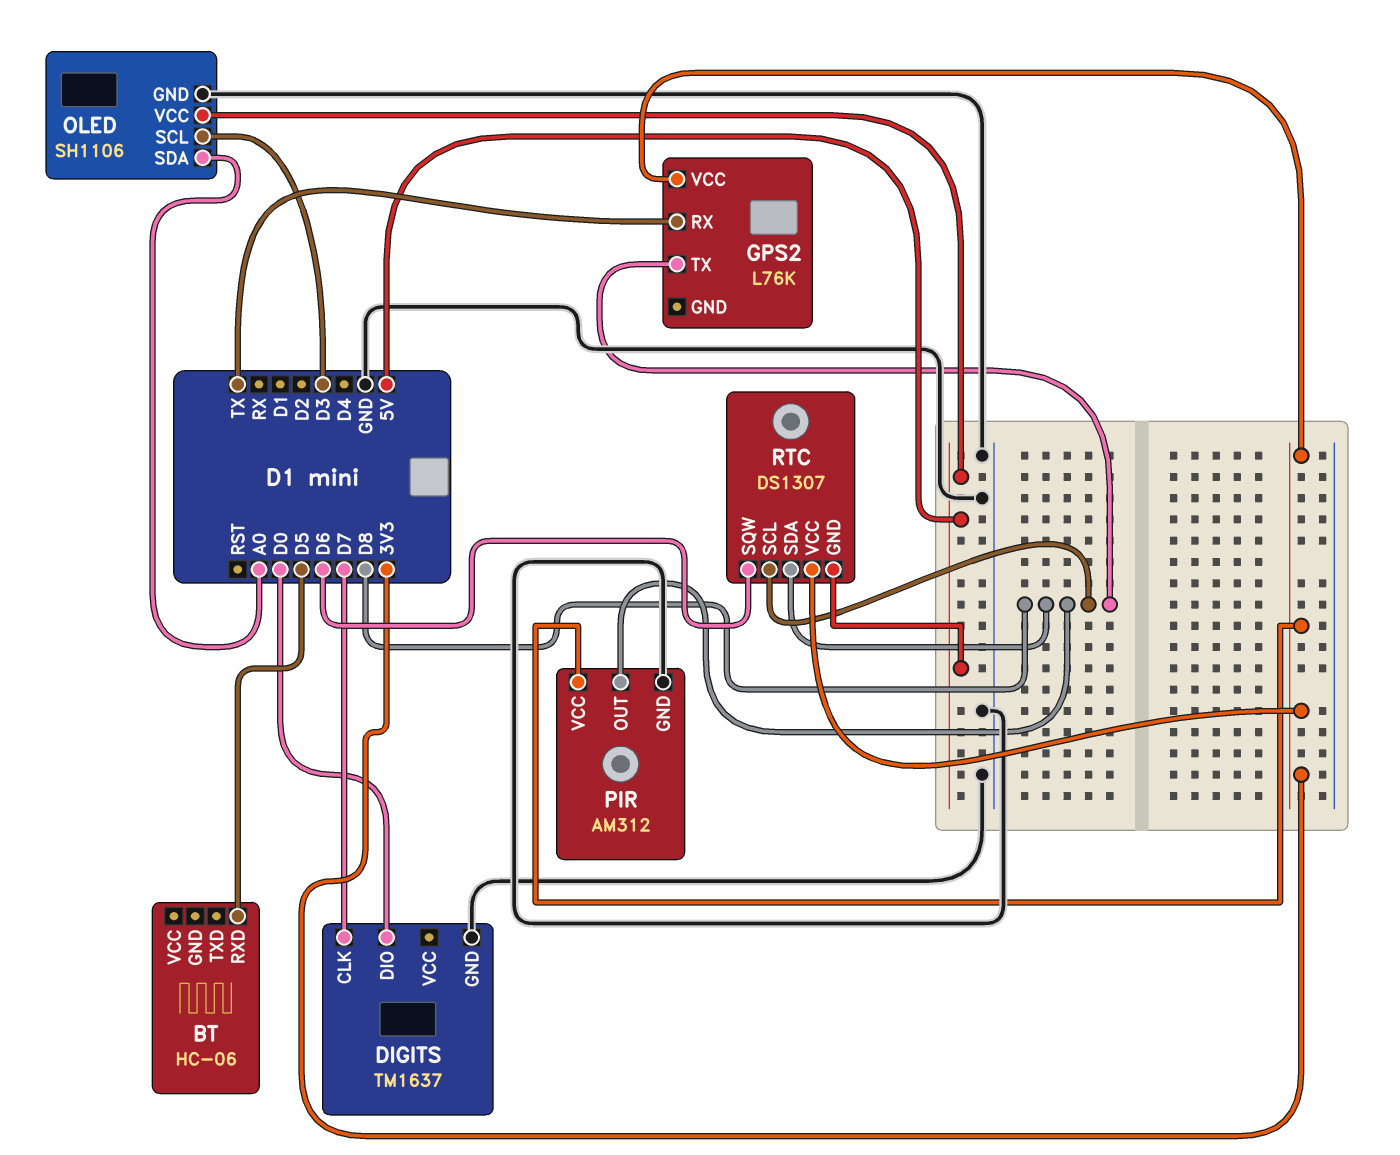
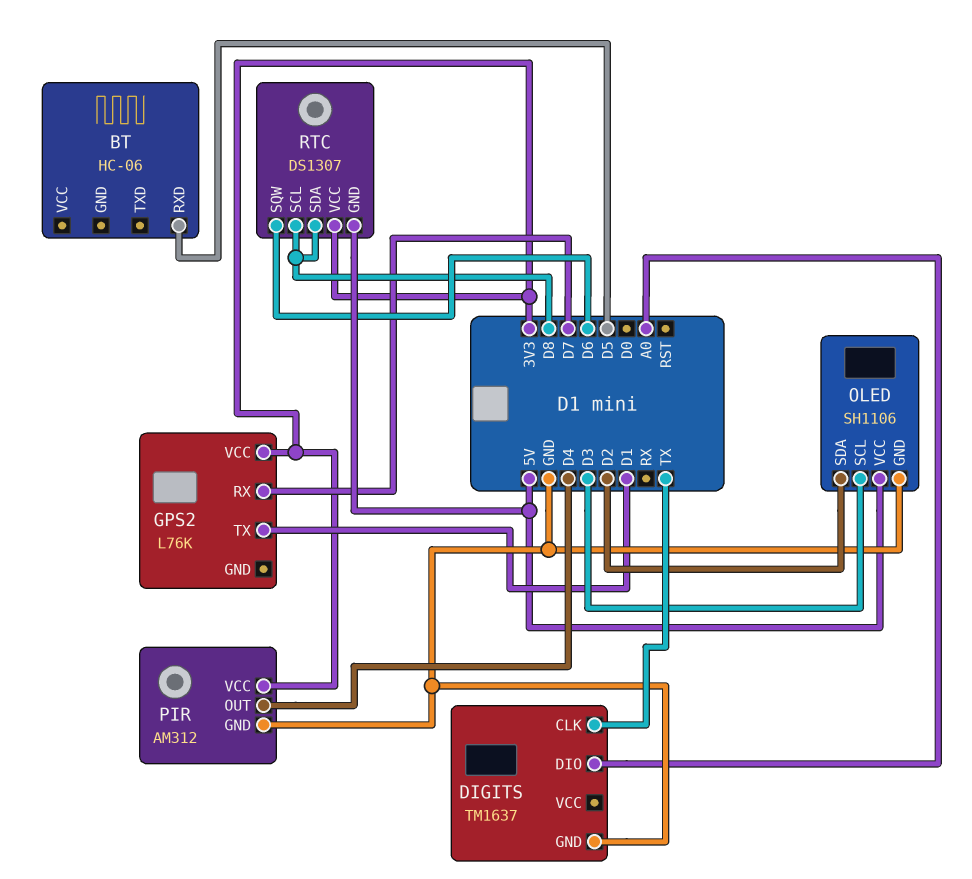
DIGITS pin CLK: D7 -> TX
DIGITS pin DIO: D0 -> A0
GPS2 pin RX: TX -> D7
GPS2 pin TX: D8 -> D1
OLED pin SDA: A0 -> D2
PIR pin OUT: D8 -> D4

